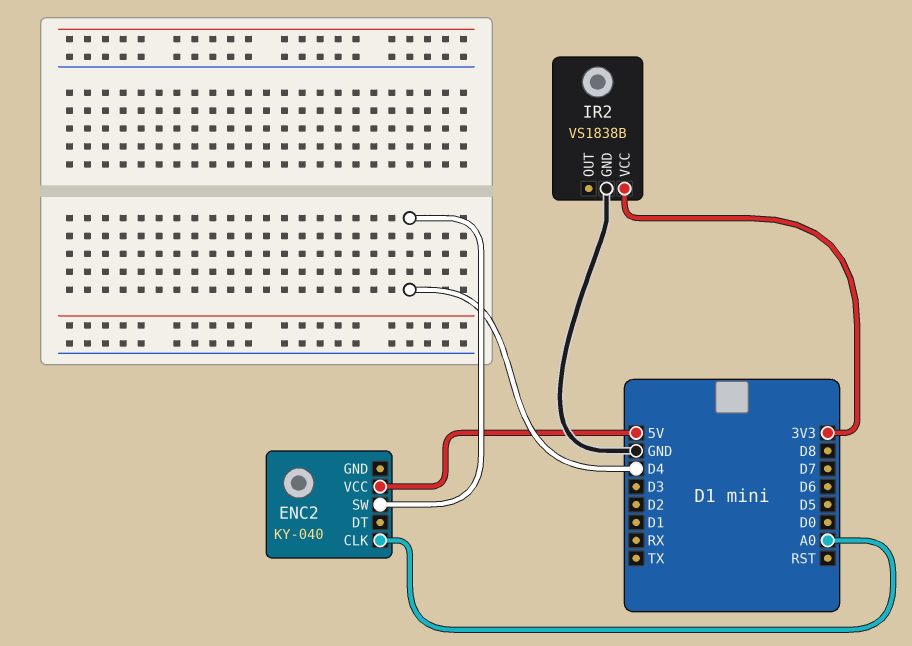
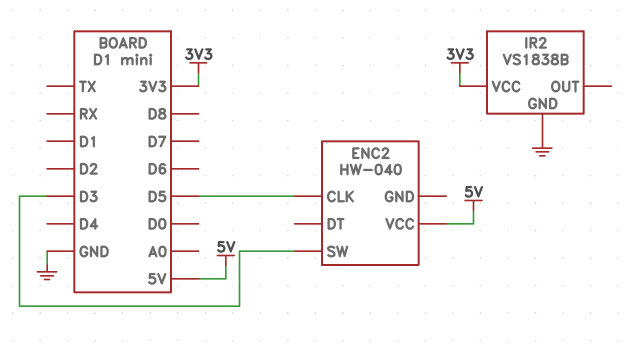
ENC2: KY-040 -> HW-040
ENC2 pin CLK: A0 -> D5
ENC2 pin SW: D4 -> D3

